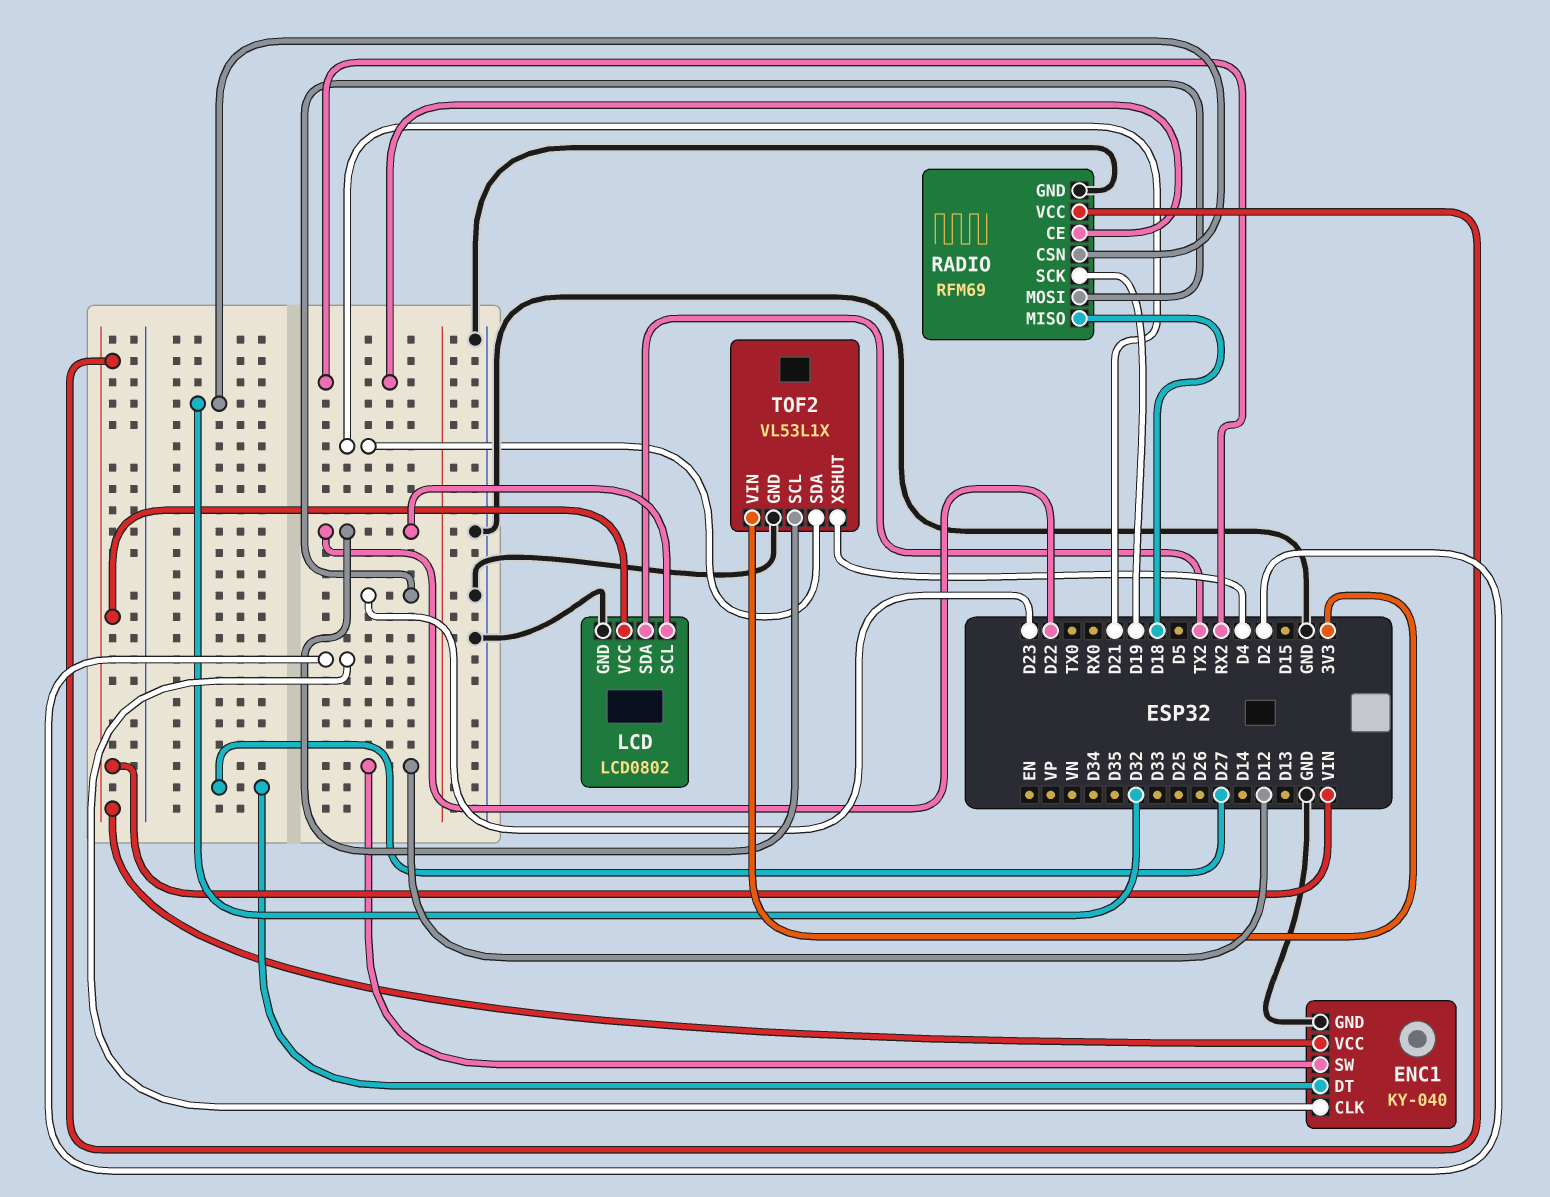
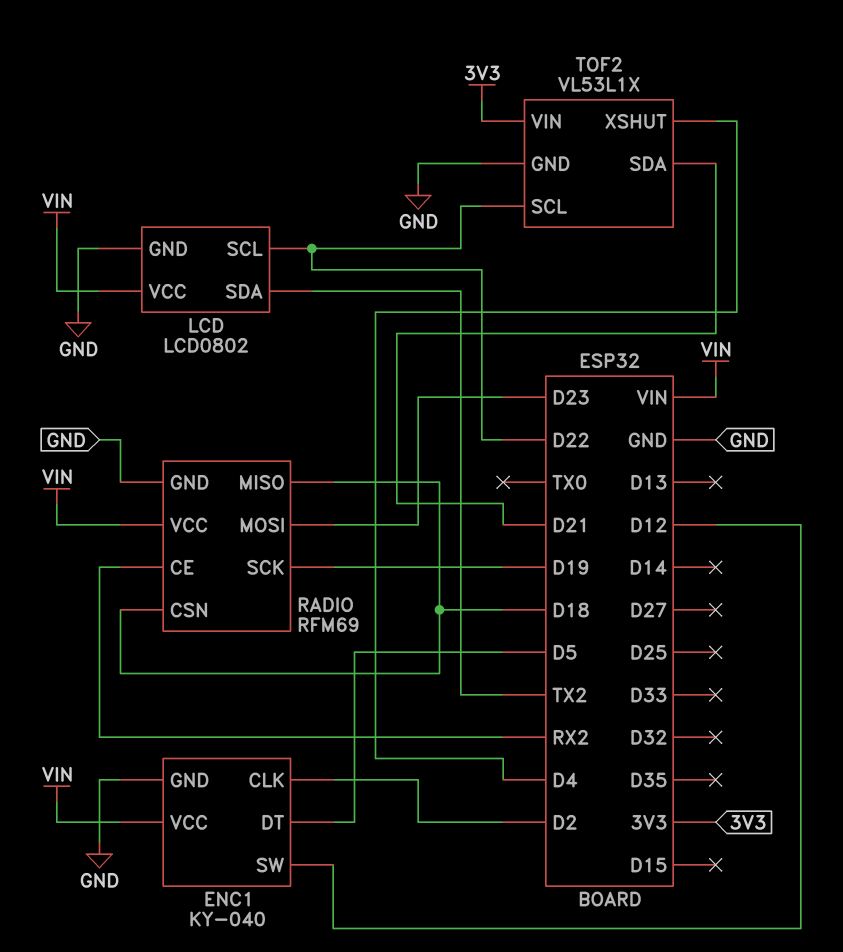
ENC1 pin DT: D27 -> D5
RADIO pin CSN: D32 -> D18

